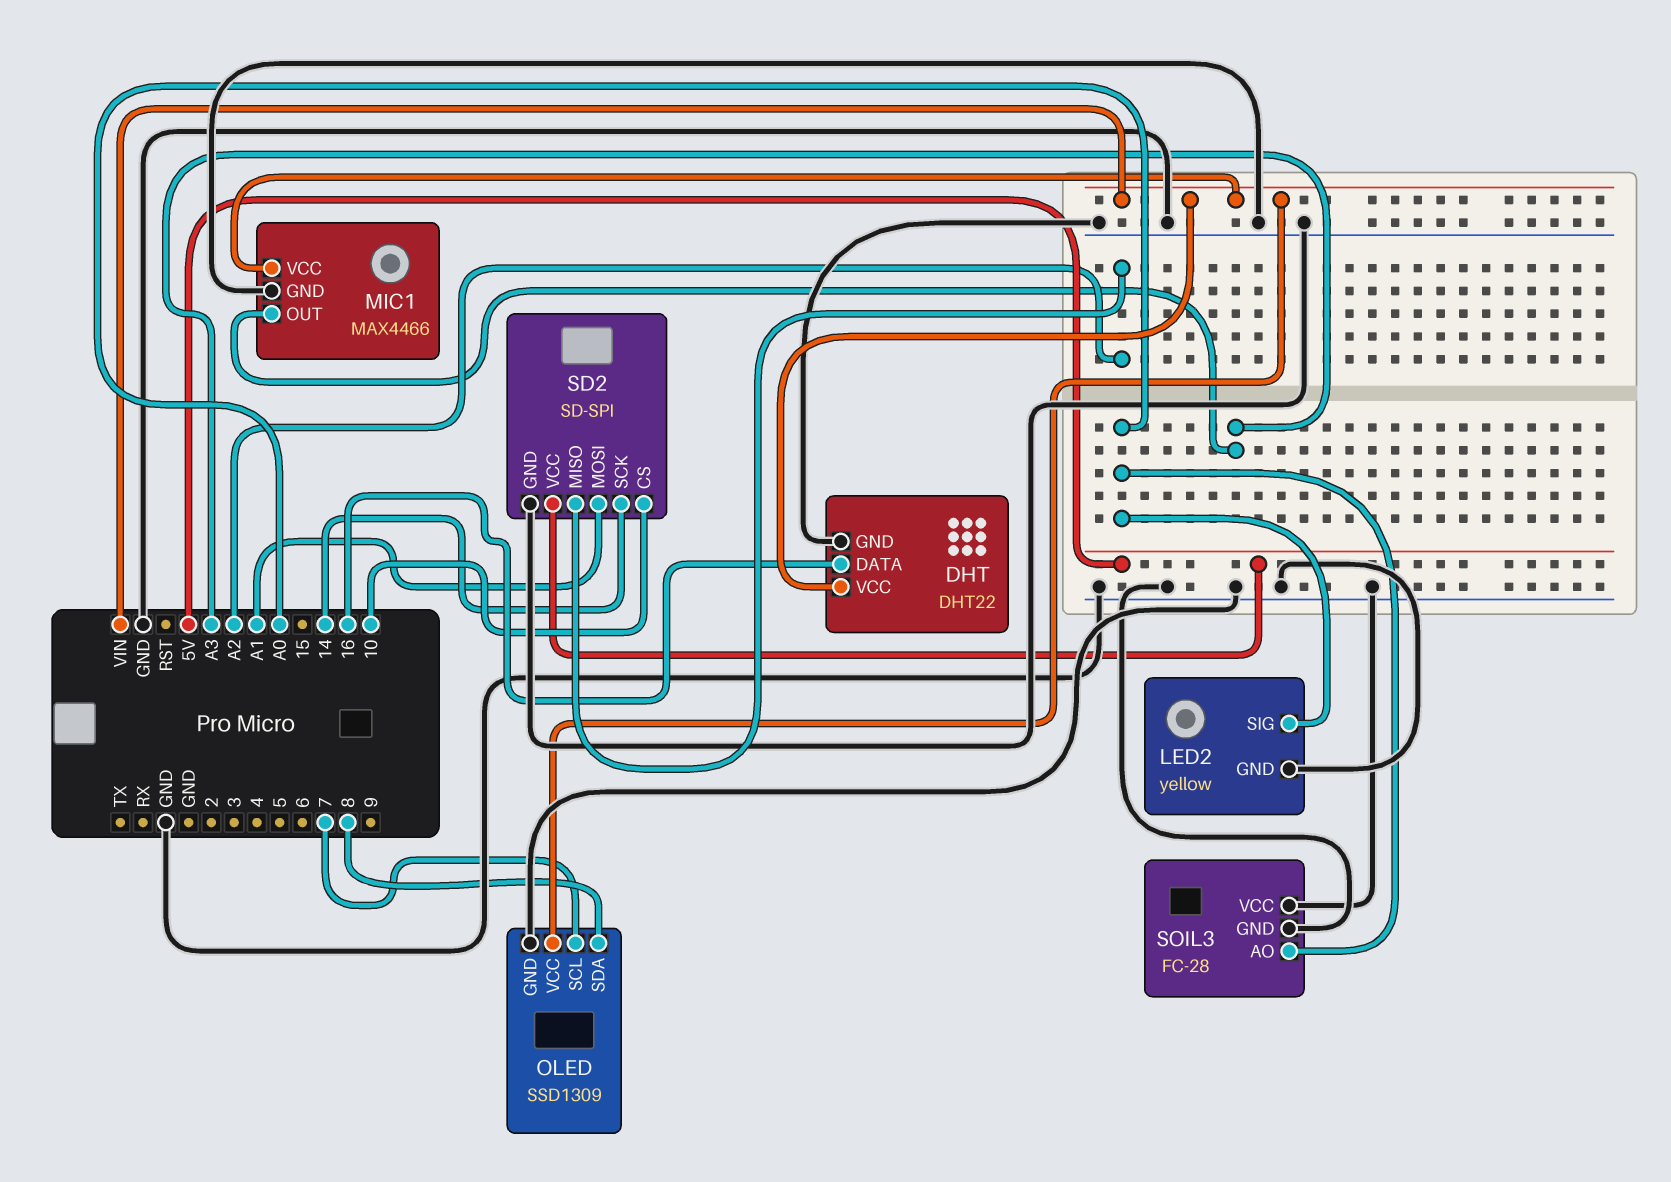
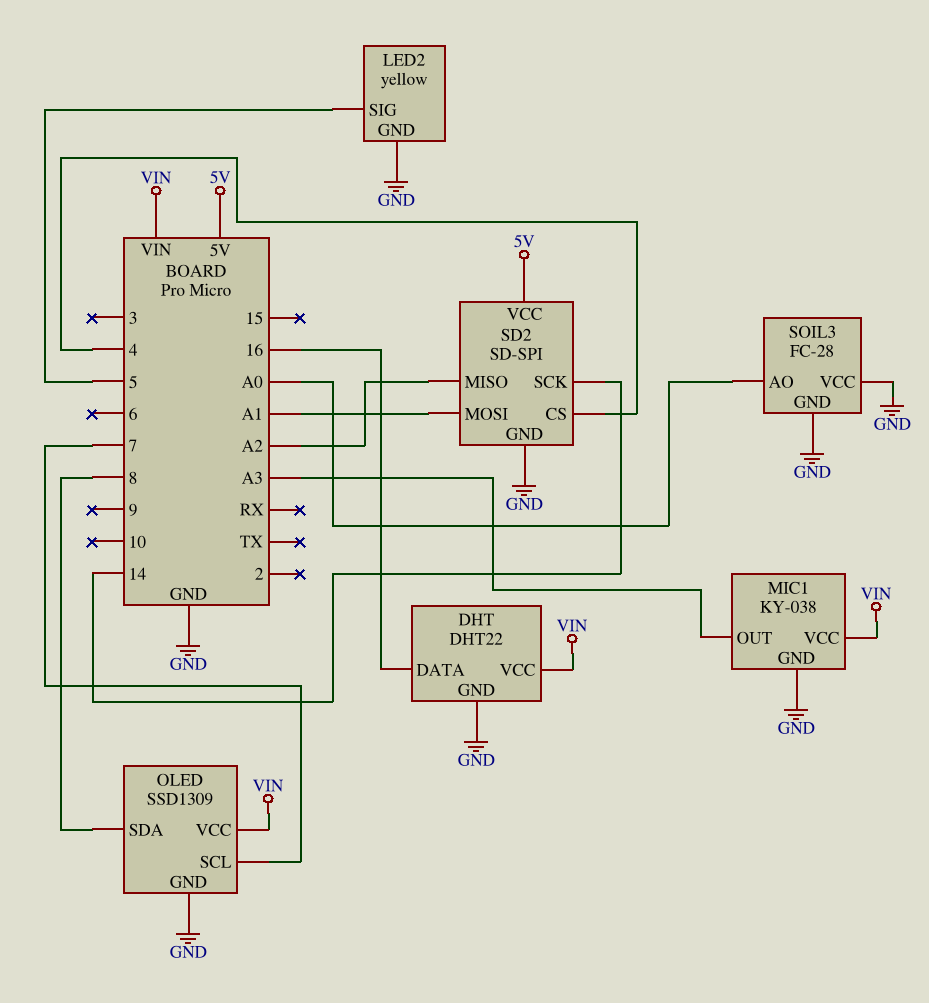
LED2 pin SIG: A0 -> 5
MIC1: MAX4466 -> KY-038
SD2 pin CS: 10 -> 4

